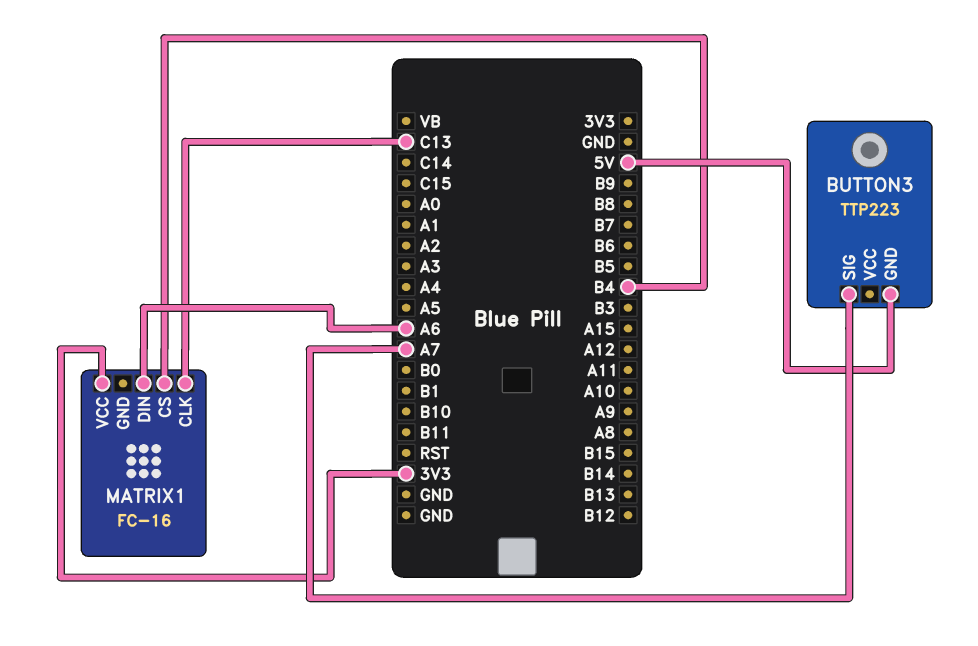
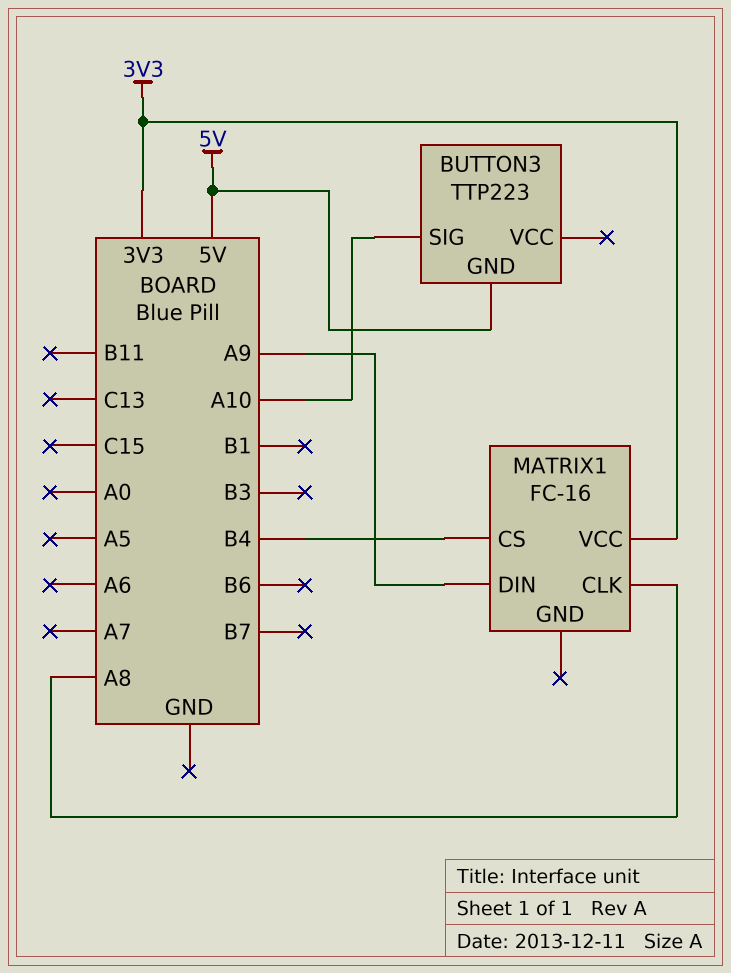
BUTTON3 pin SIG: A7 -> A10
MATRIX1 pin CLK: C13 -> A8
MATRIX1 pin DIN: A6 -> A9

